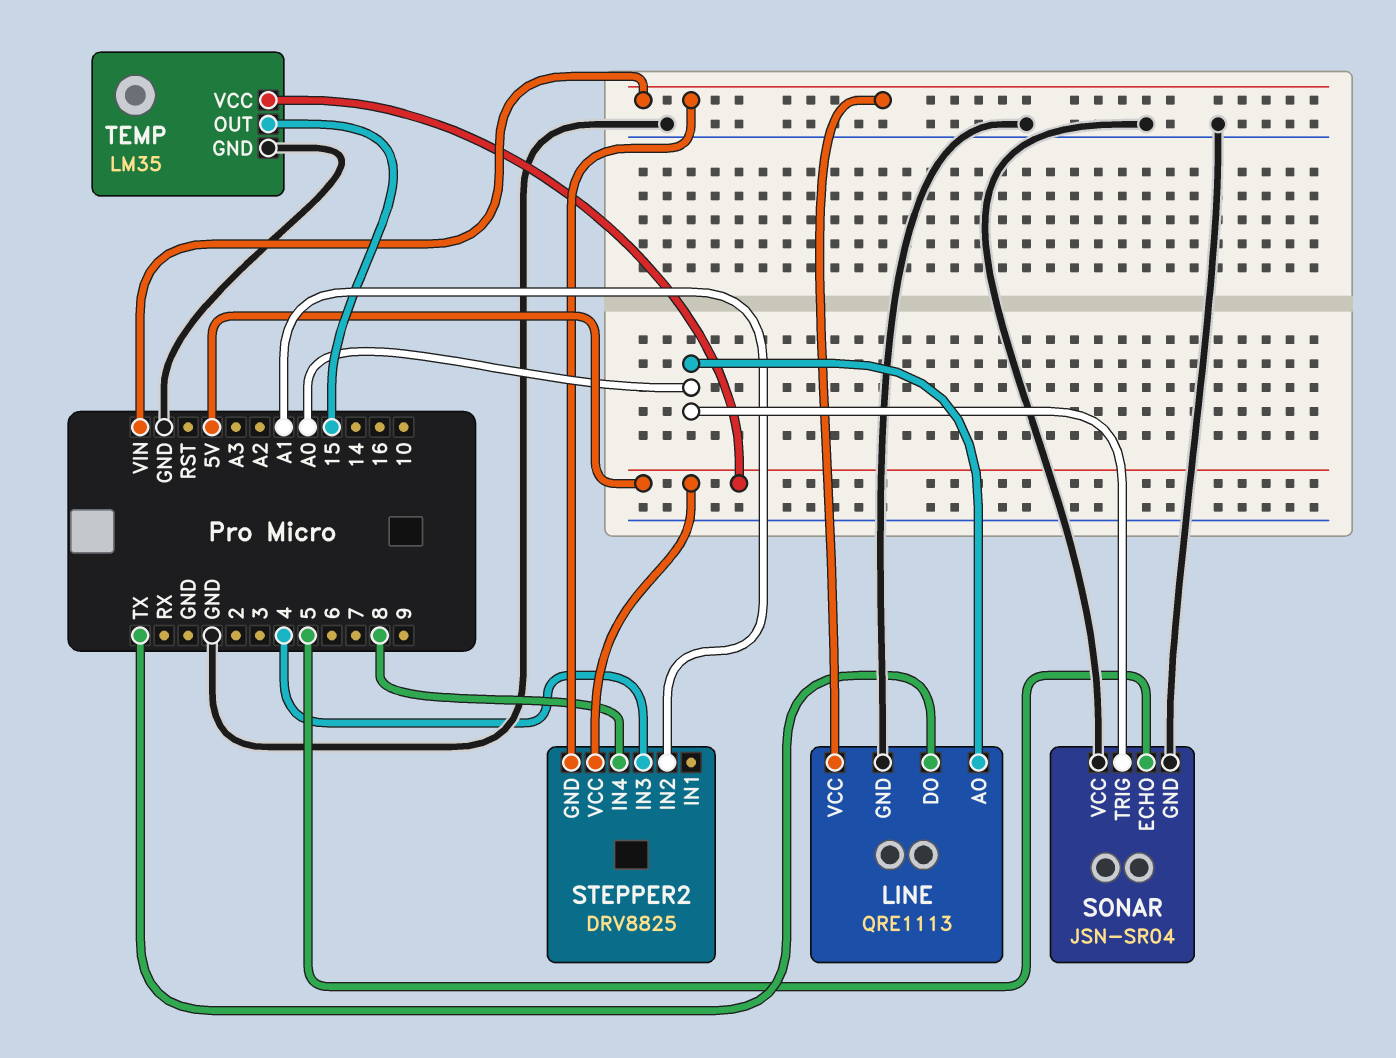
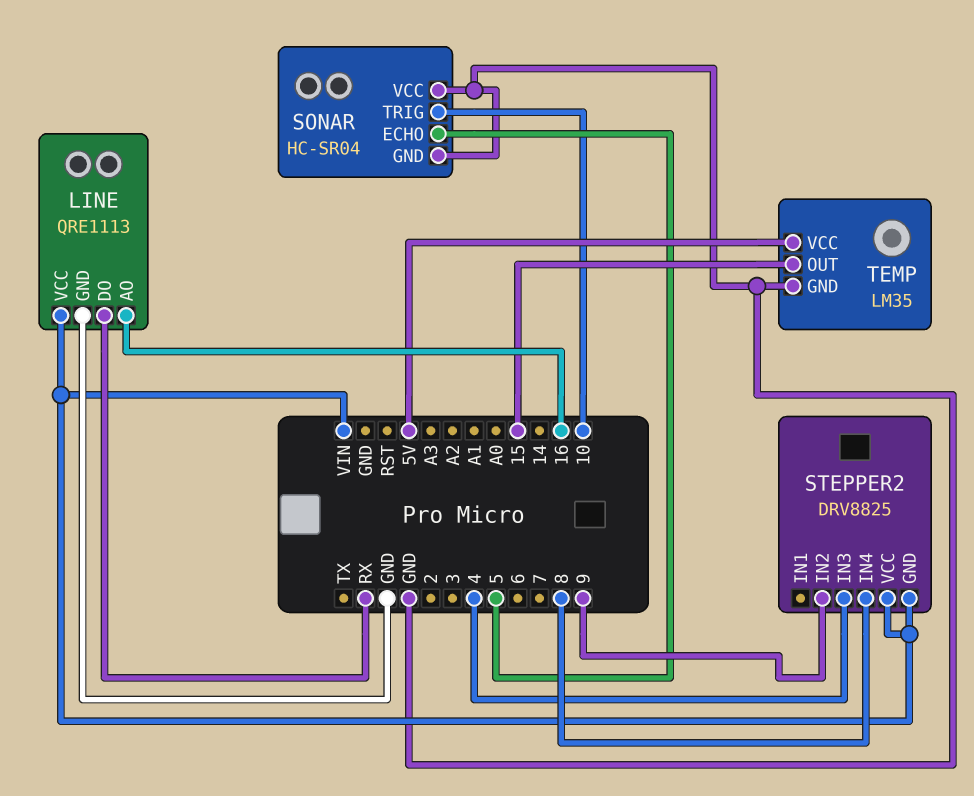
LINE pin AO: A0 -> 16
LINE pin DO: TX -> RX
SONAR: JSN-SR04 -> HC-SR04
SONAR pin TRIG: A0 -> 10
STEPPER2 pin IN2: A1 -> 9
STEPPER2 pin VCC: 5V -> VIN

